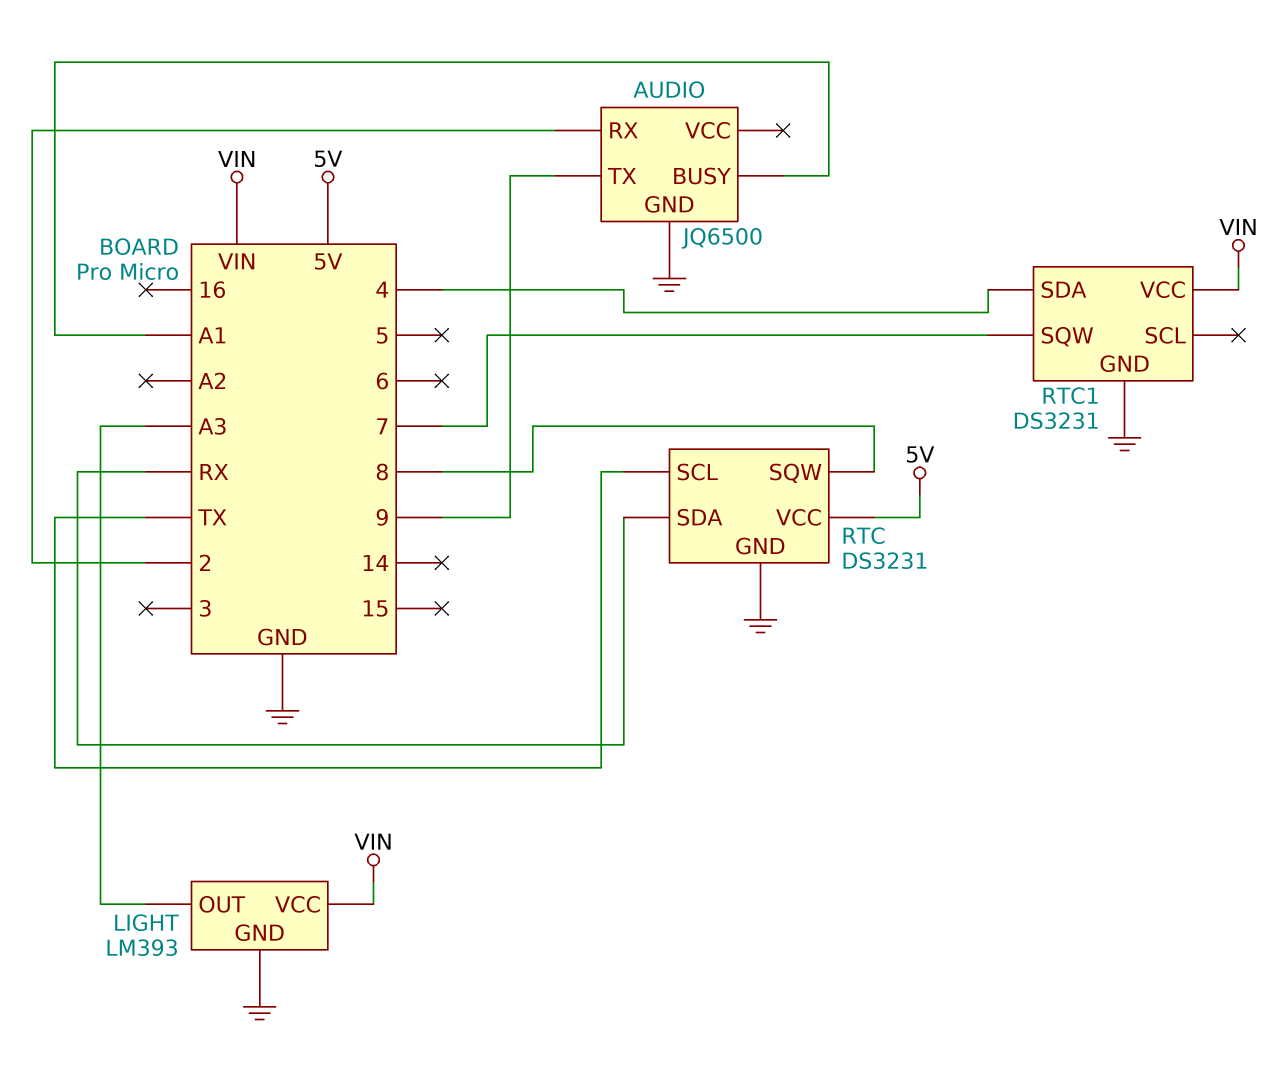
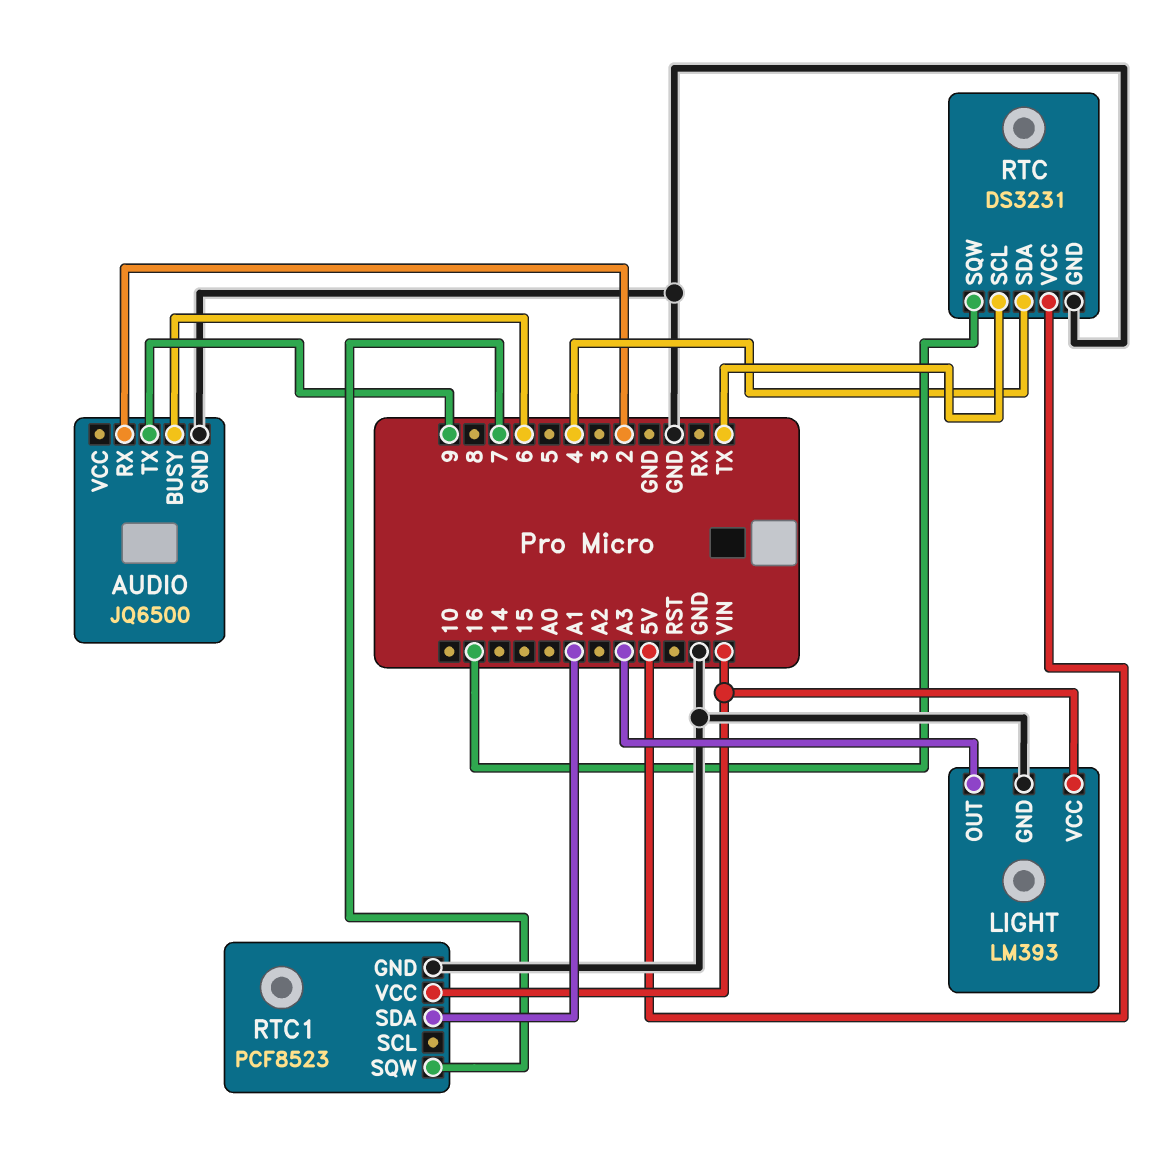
AUDIO pin BUSY: A1 -> 6
RTC pin SDA: RX -> 4
RTC pin SQW: 8 -> 16
RTC1: DS3231 -> PCF8523
RTC1 pin SDA: 4 -> A1

